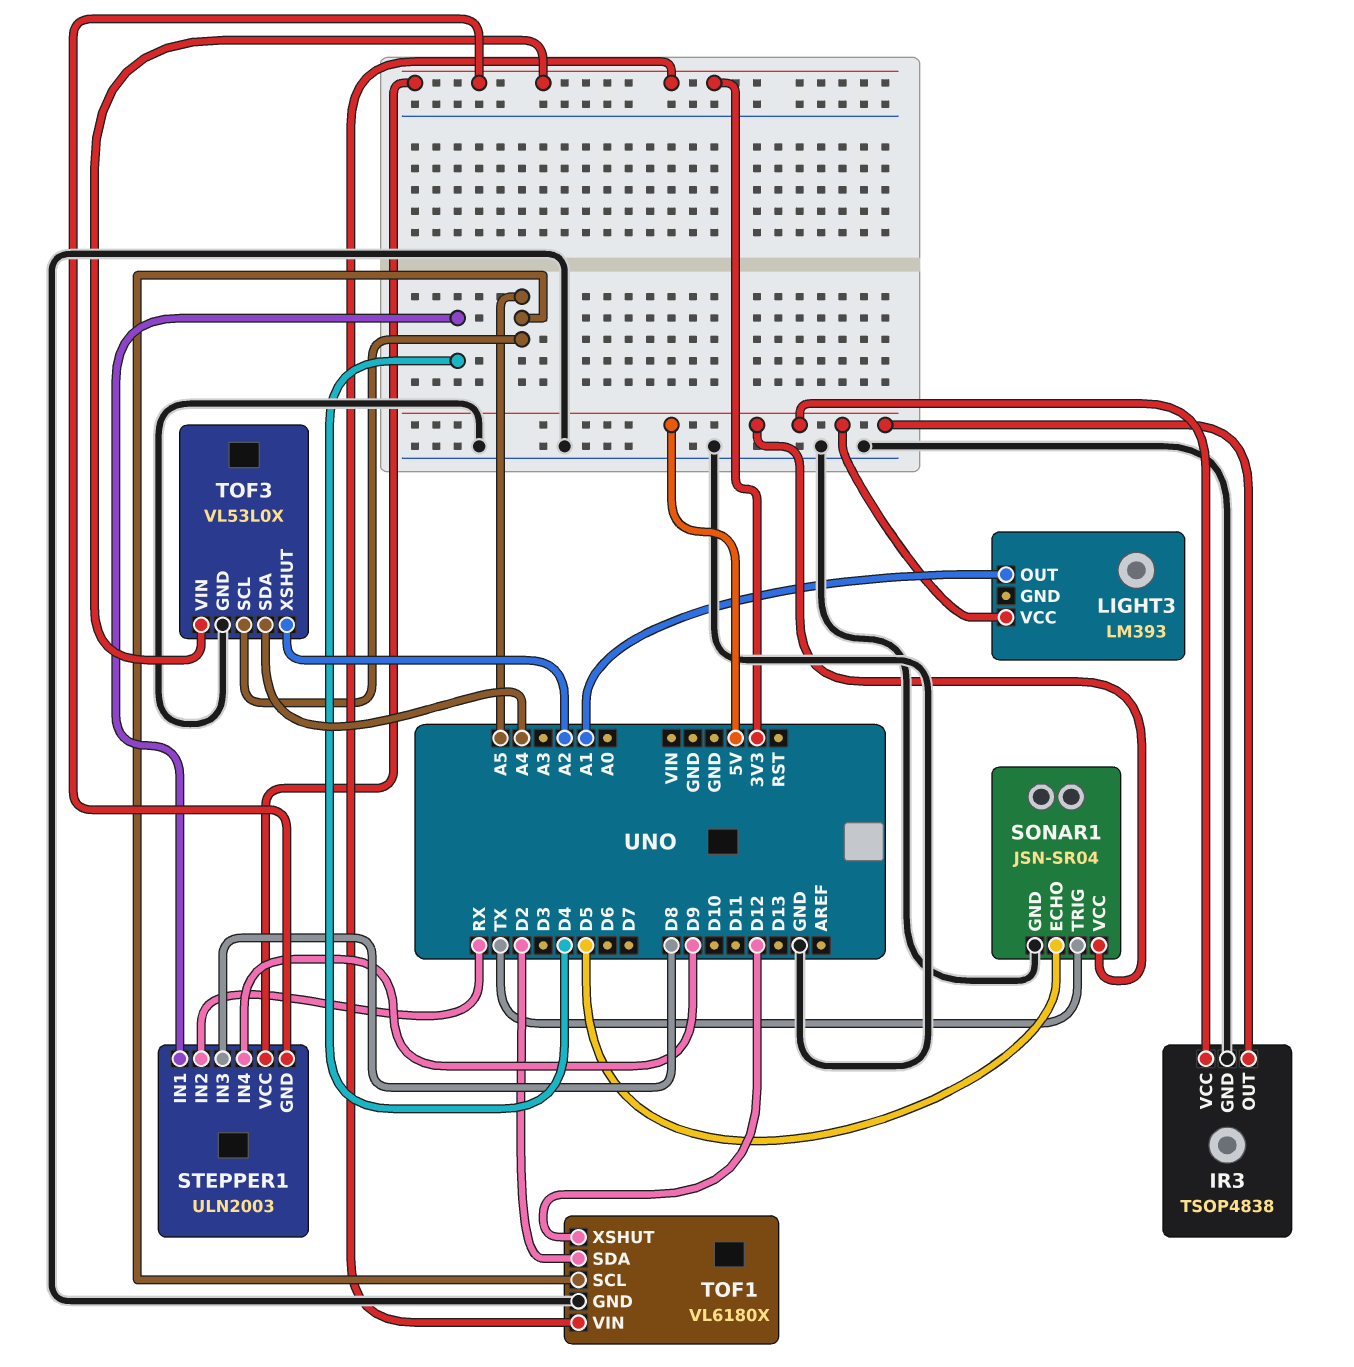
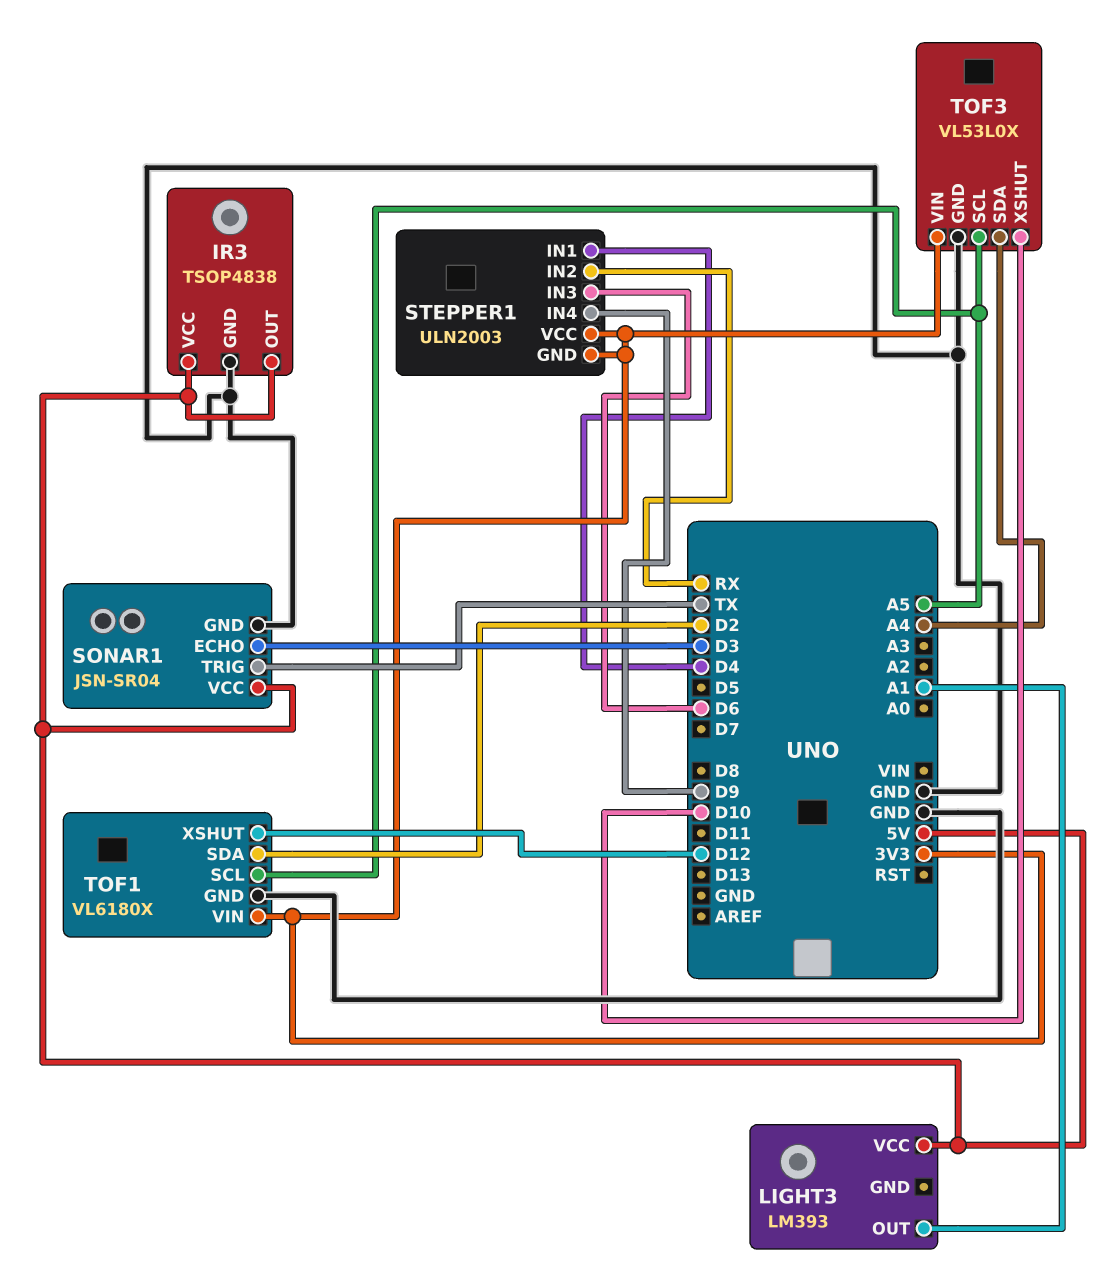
SONAR1 pin ECHO: D5 -> D3
STEPPER1 pin IN3: D8 -> D6
TOF3 pin XSHUT: A2 -> D10

